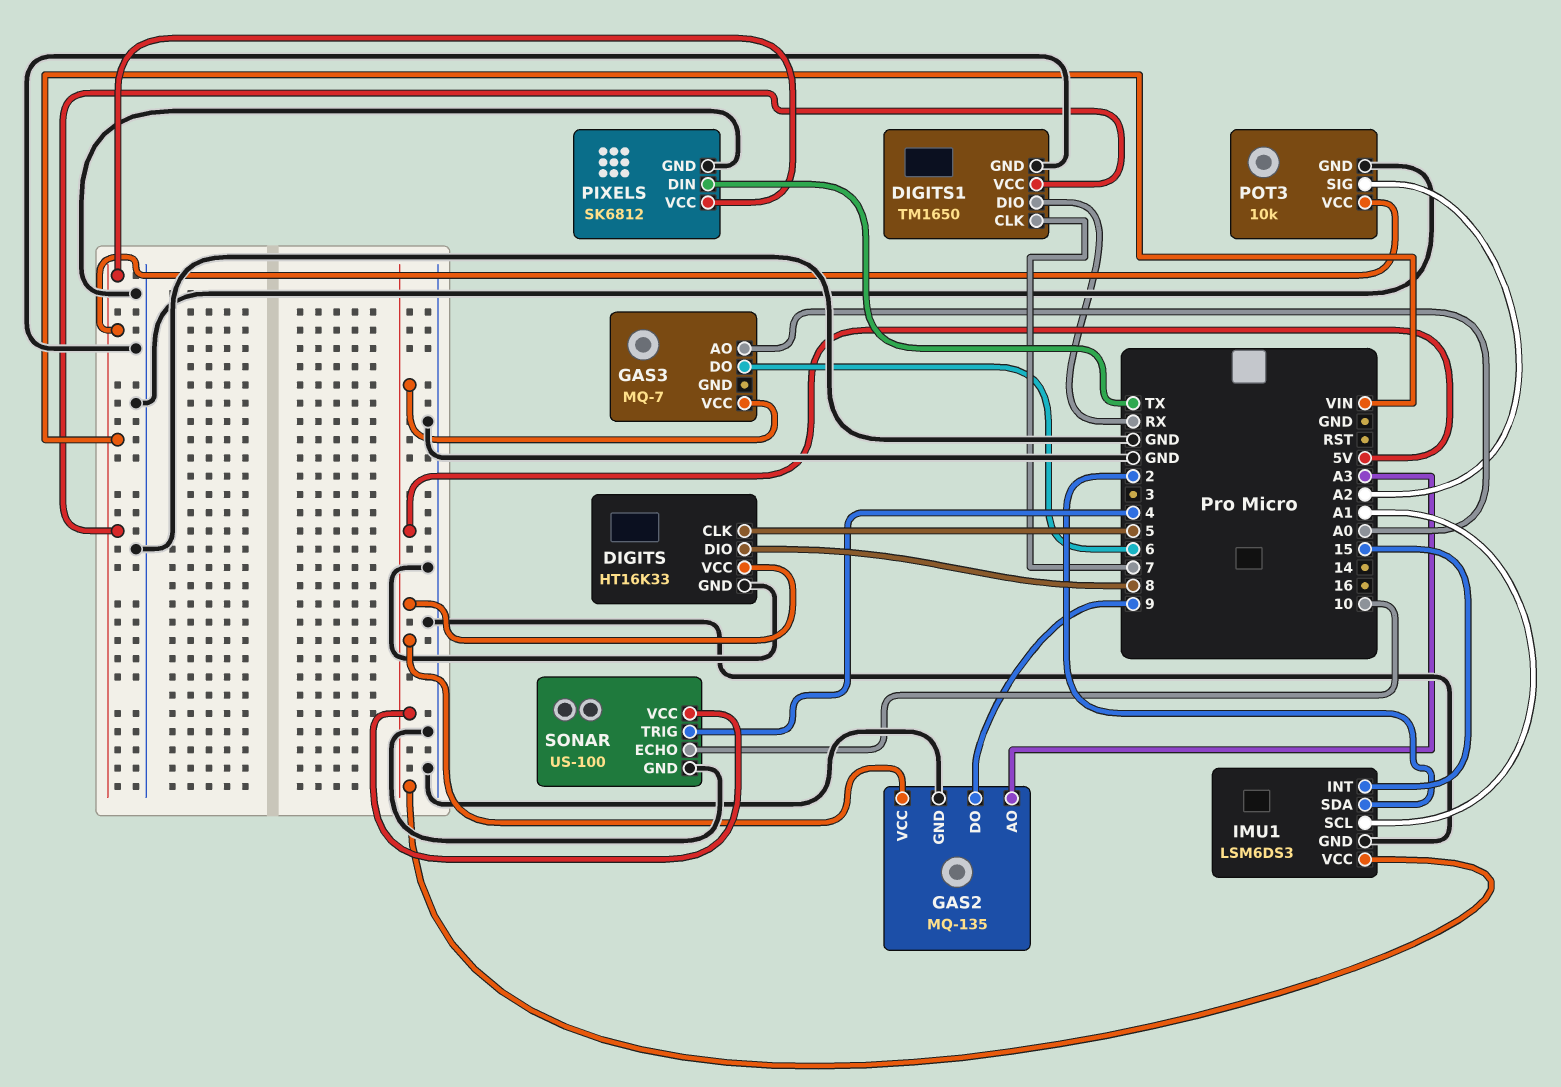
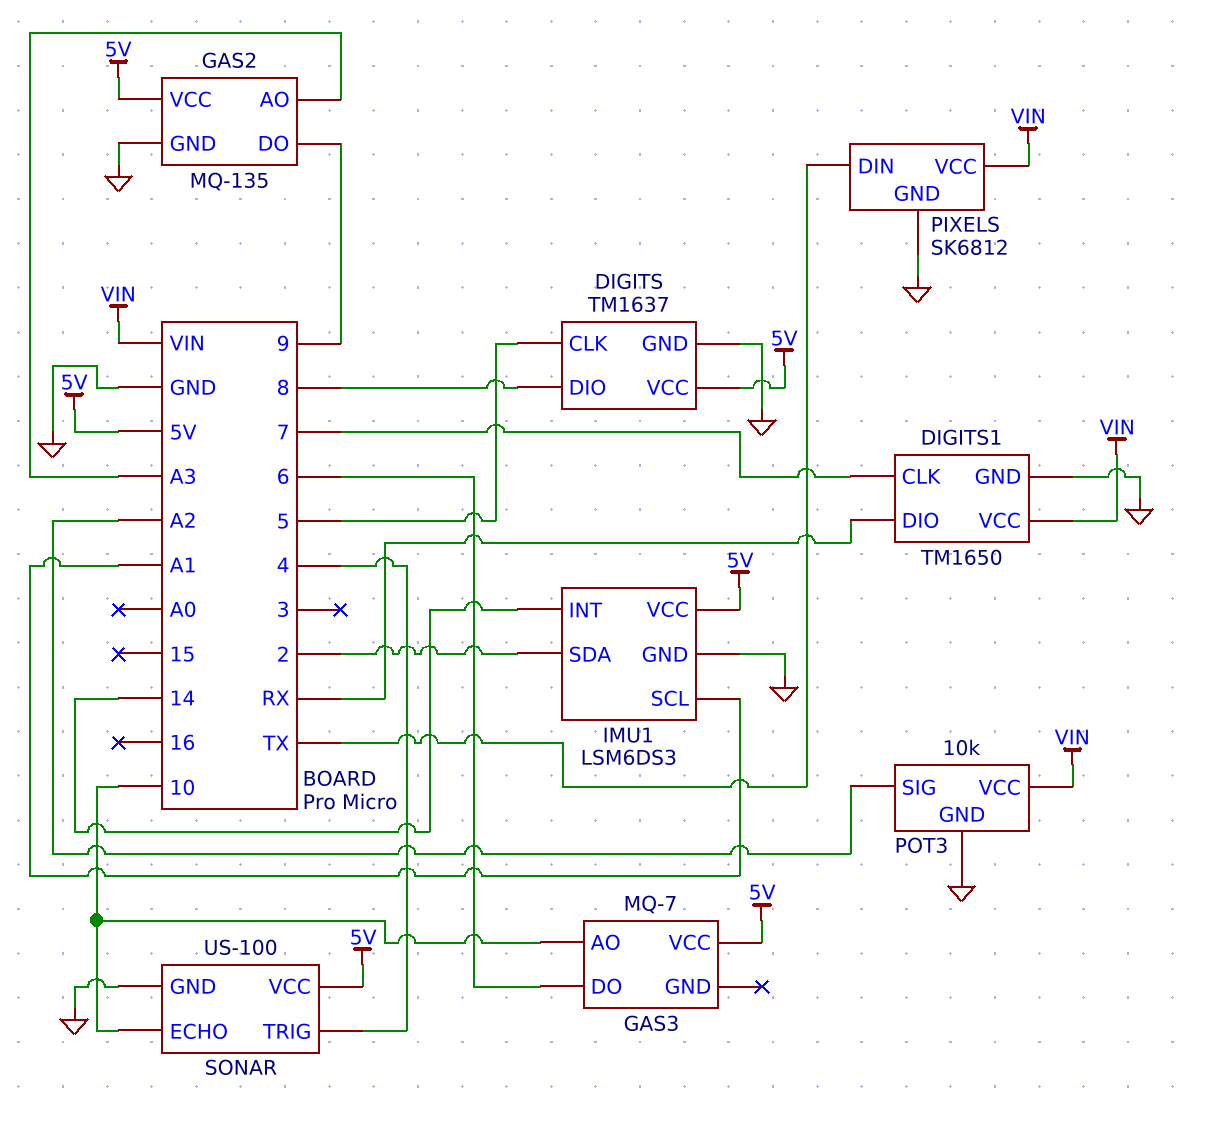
DIGITS: HT16K33 -> TM1637
GAS3 pin AO: A0 -> 10
IMU1 pin INT: 15 -> 14

